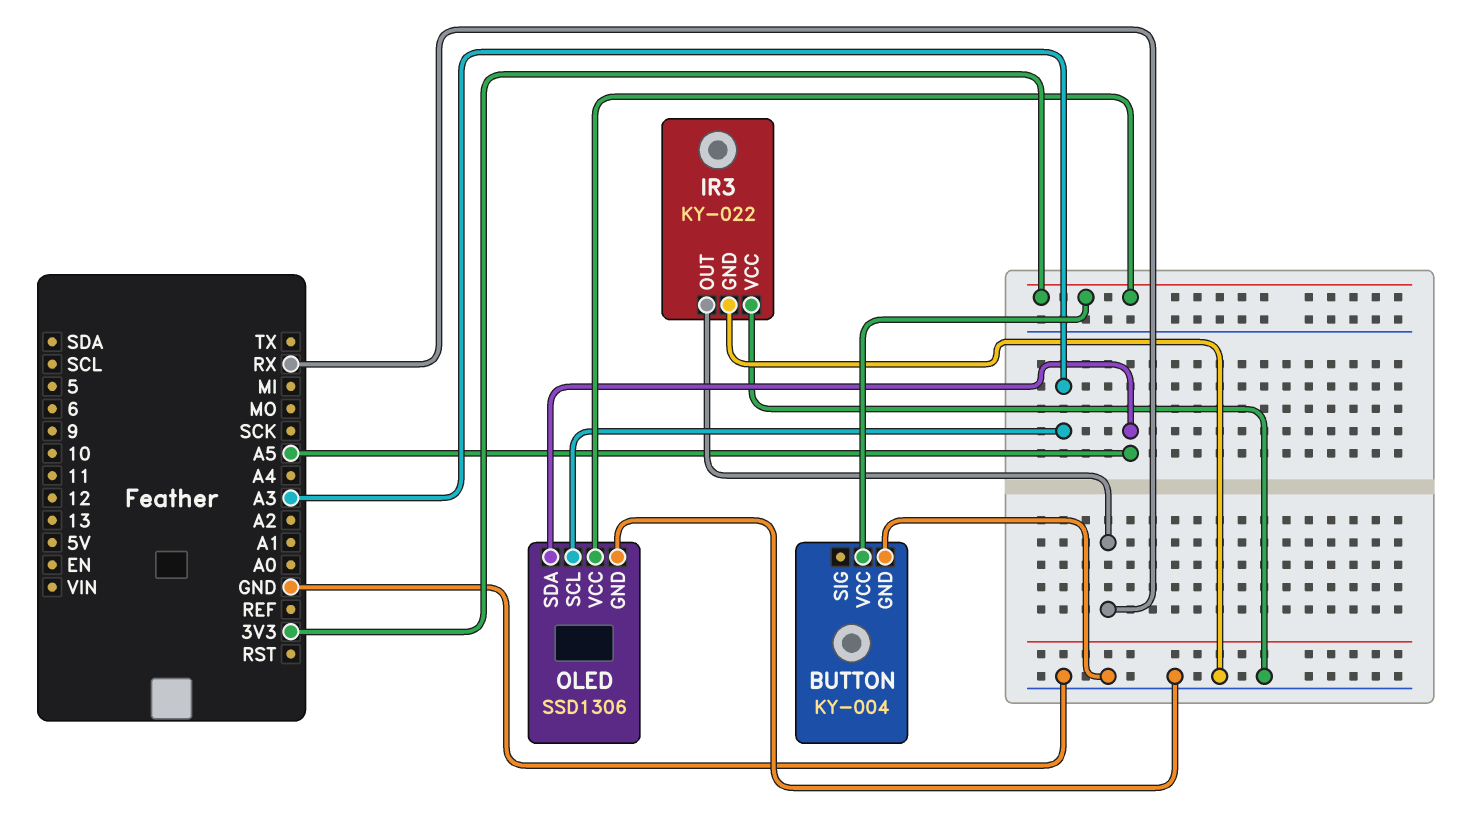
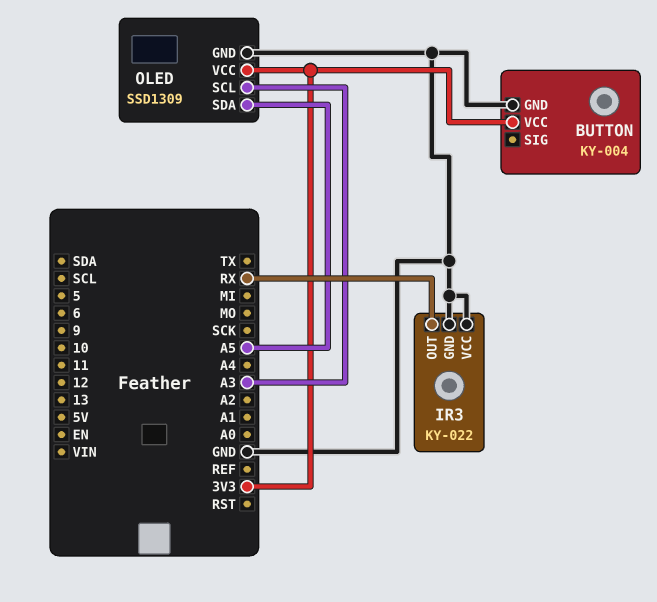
OLED: SSD1306 -> SSD1309

